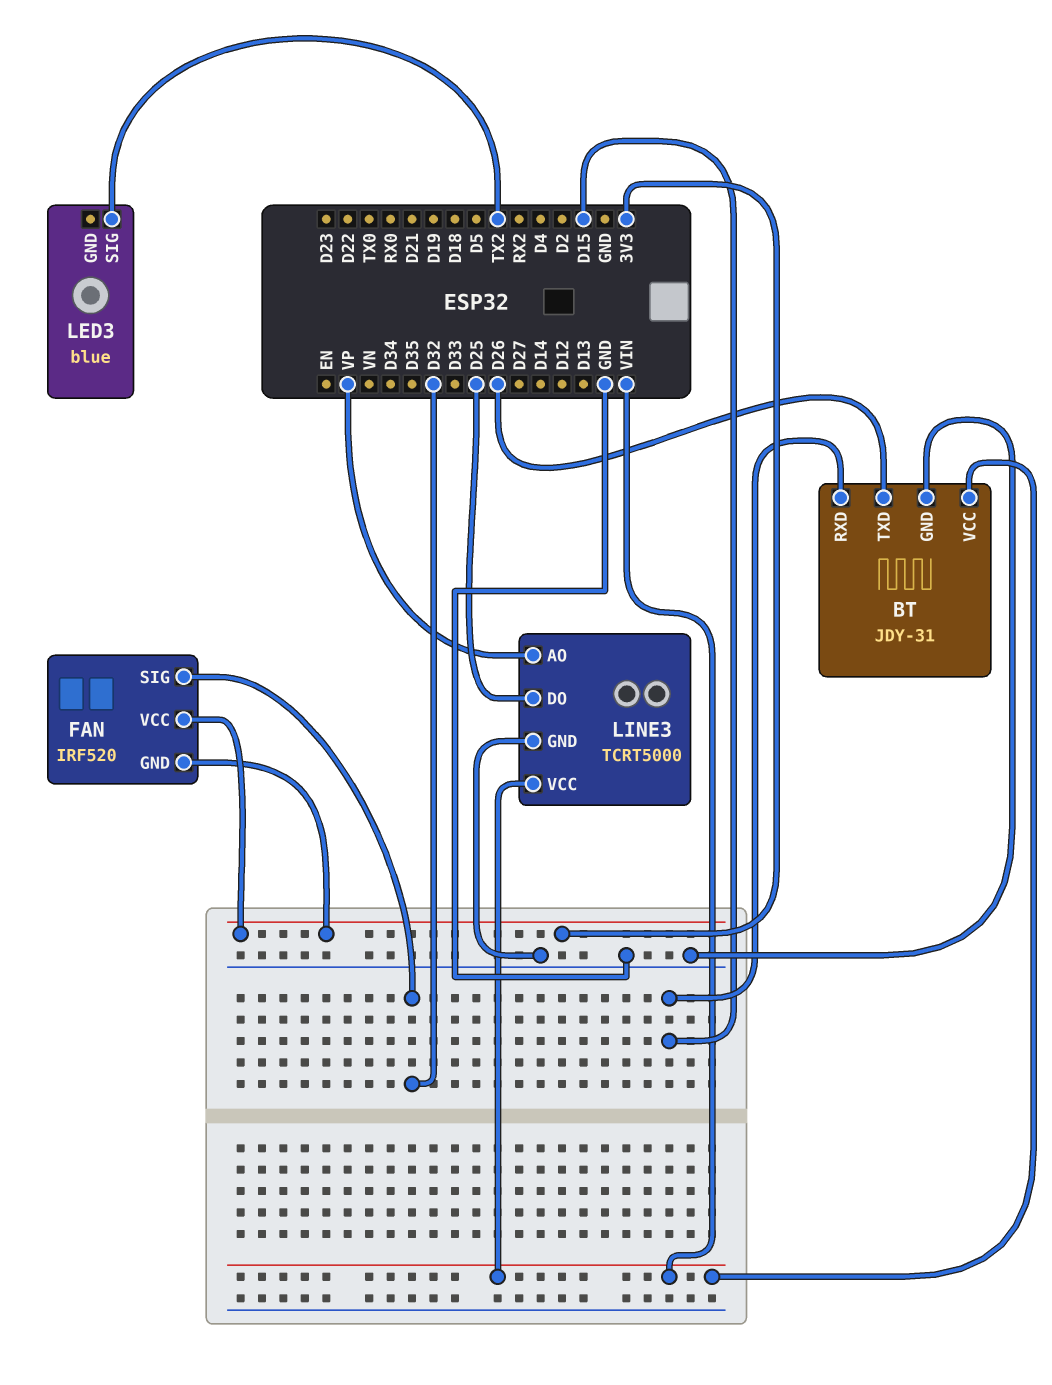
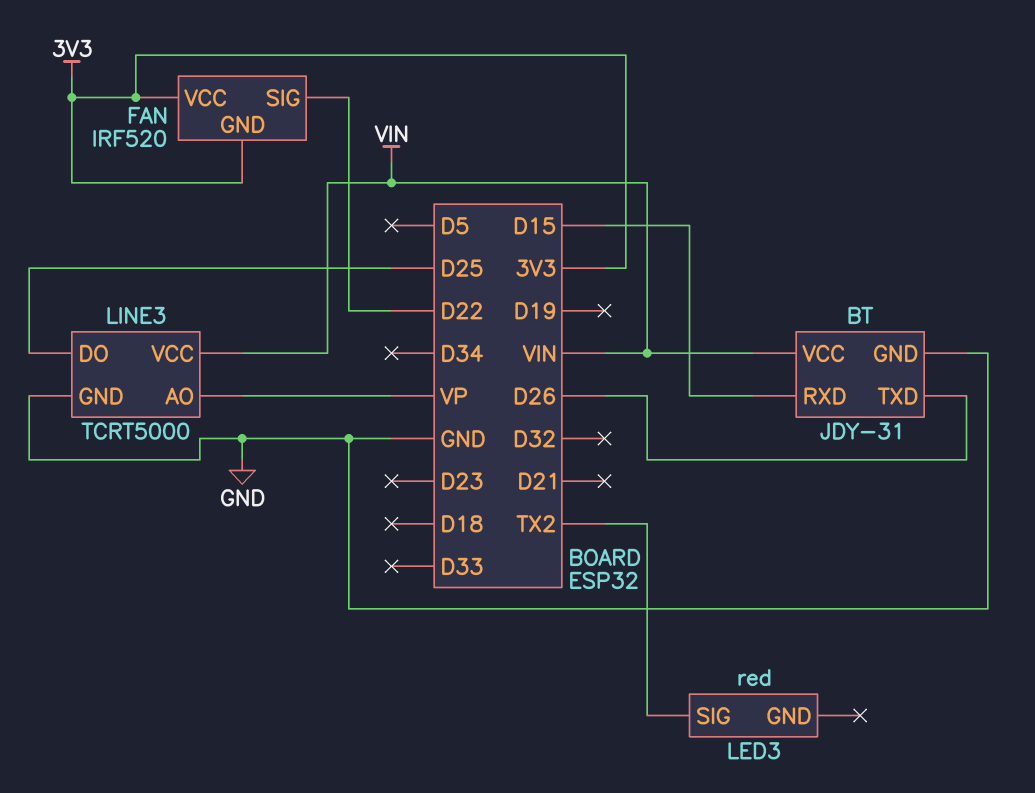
FAN pin SIG: D32 -> D22
LED3: blue -> red

